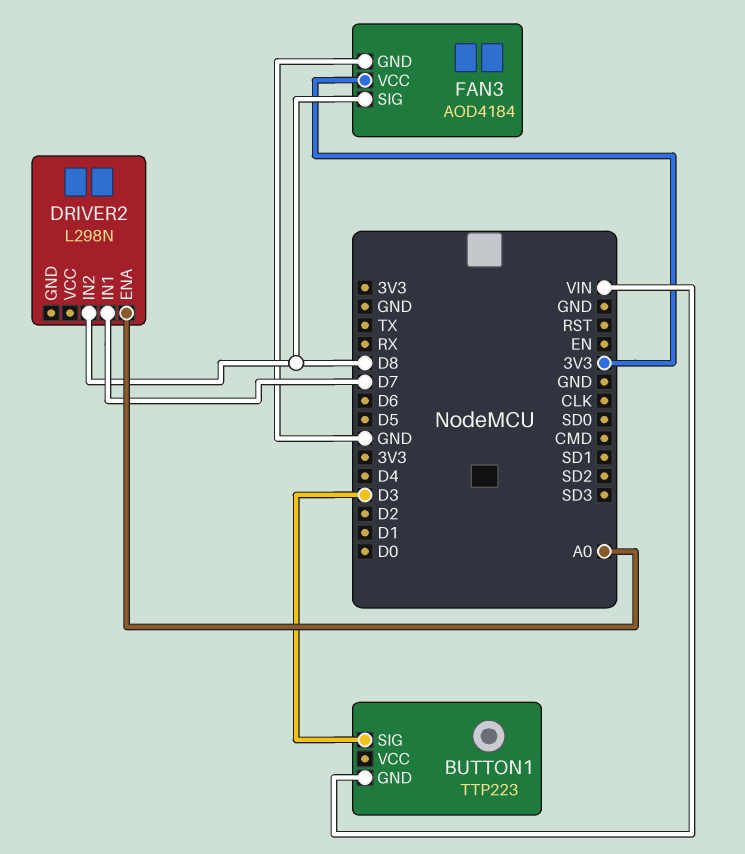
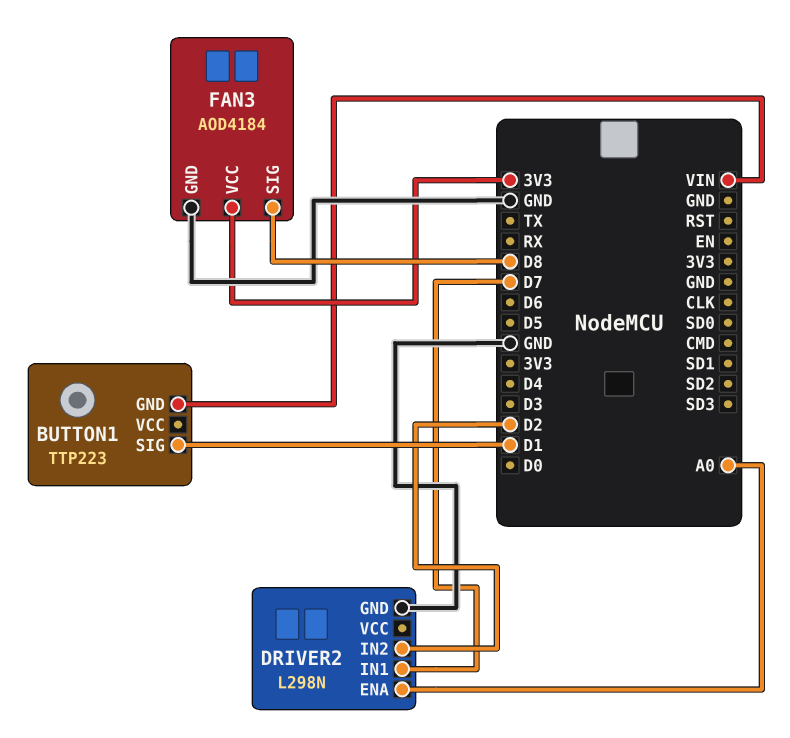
BUTTON1 pin SIG: D3 -> D1
DRIVER2 pin GND: none -> GND
DRIVER2 pin IN2: D8 -> D2

